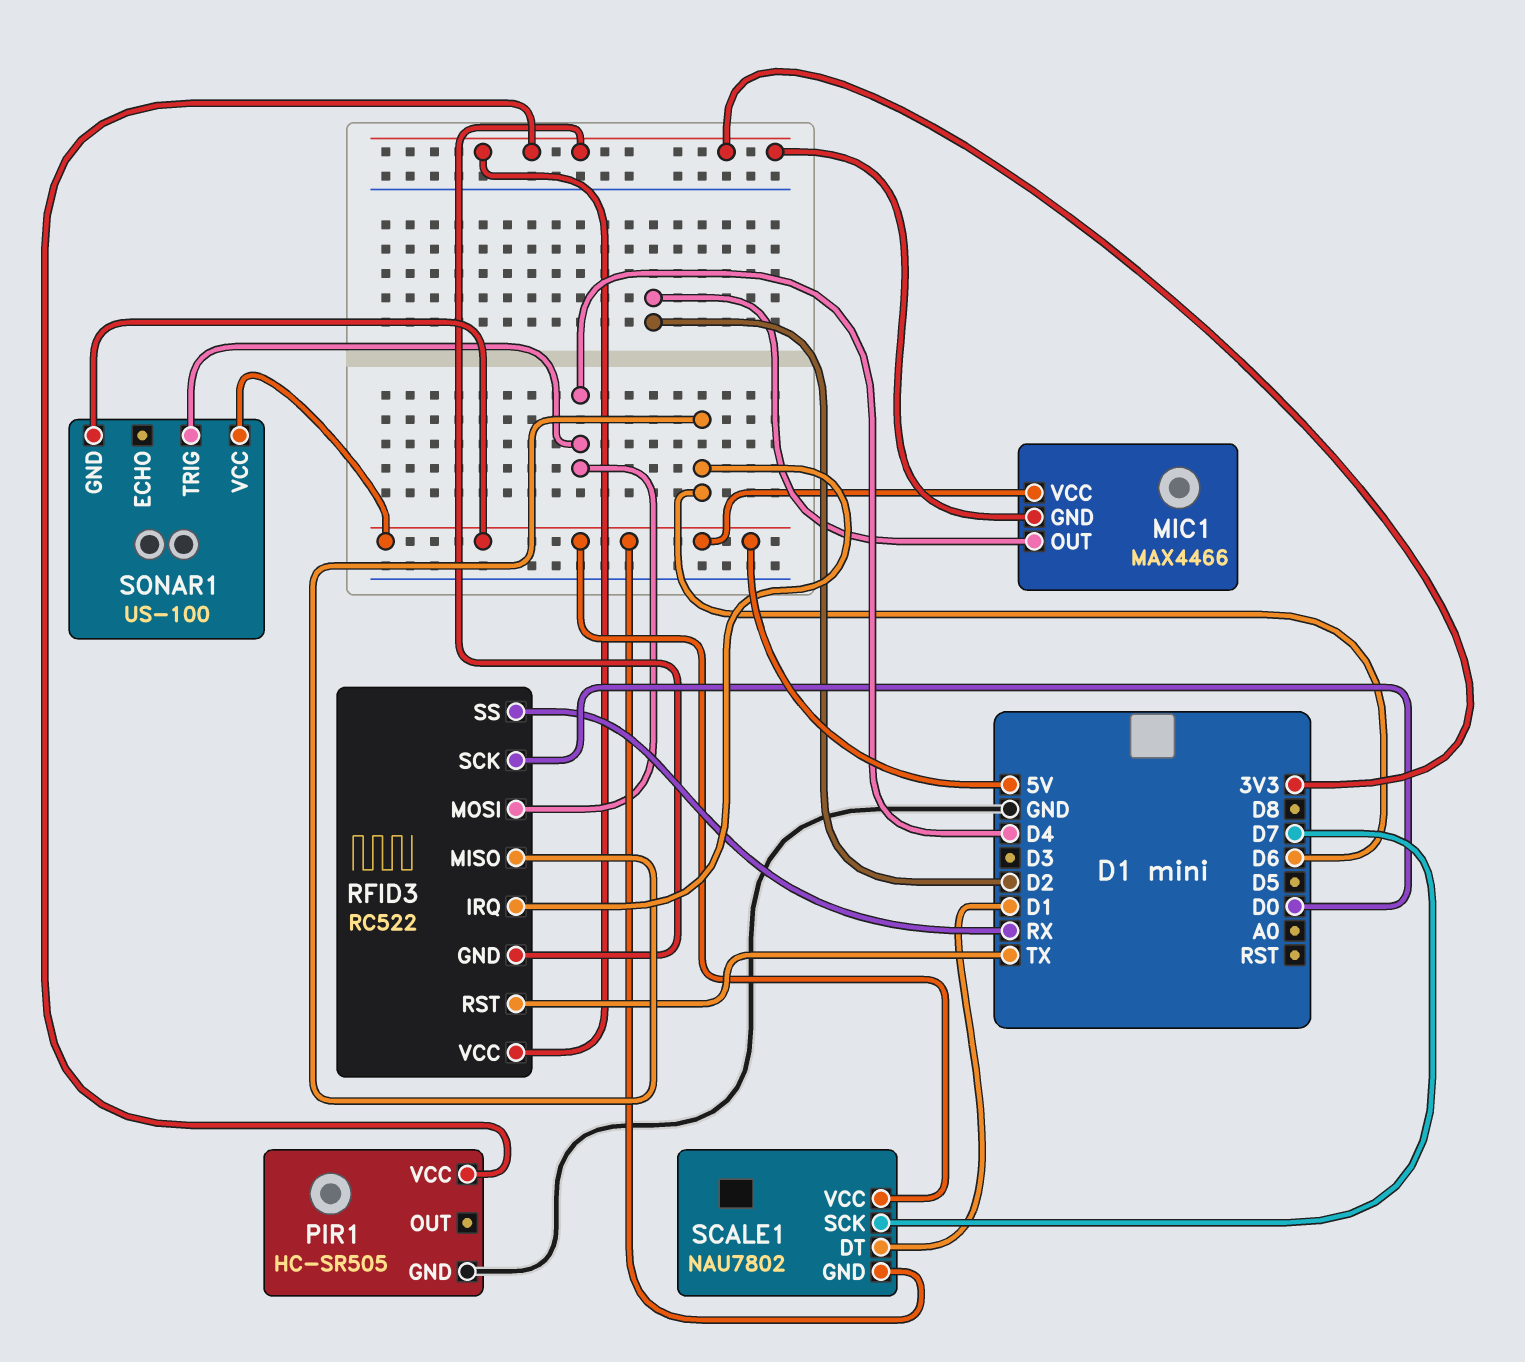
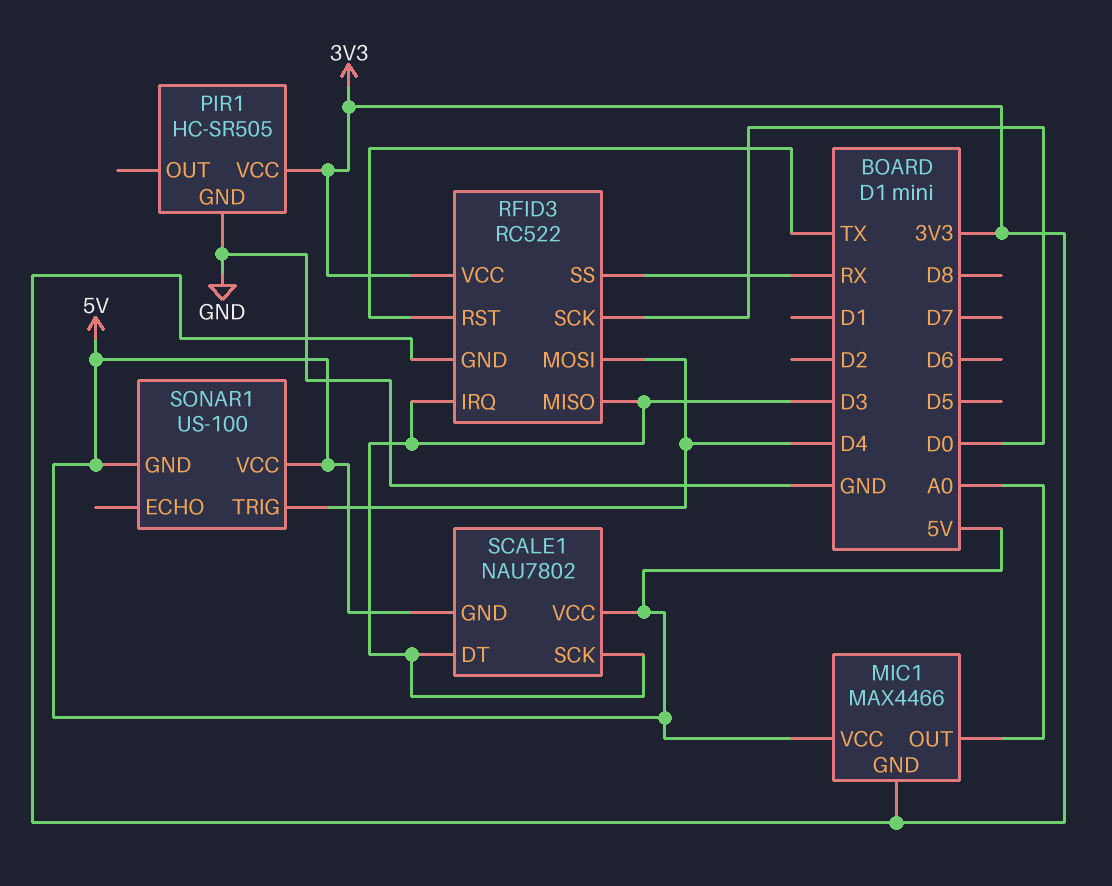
MIC1 pin OUT: D2 -> A0
RFID3 pin IRQ: D6 -> D3
RFID3 pin MISO: D6 -> D3
SCALE1 pin DT: D1 -> D3
SCALE1 pin SCK: D7 -> D3

